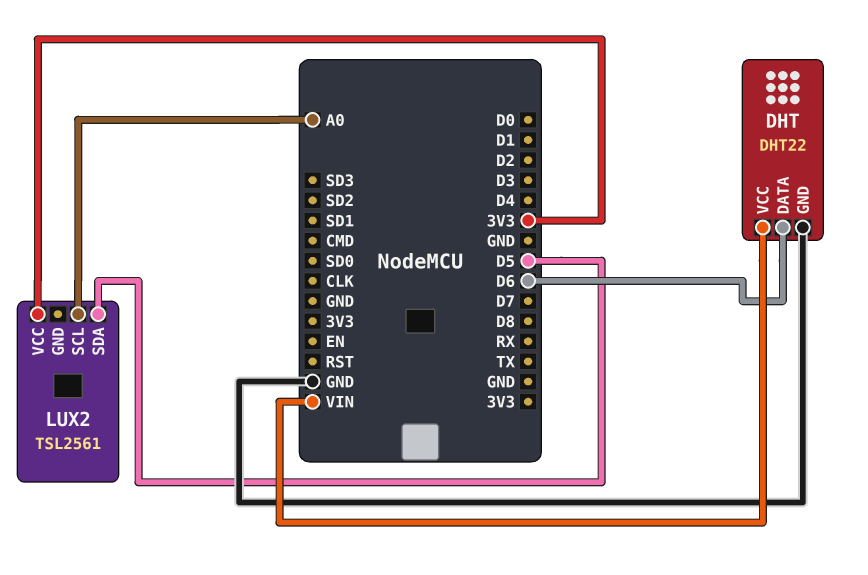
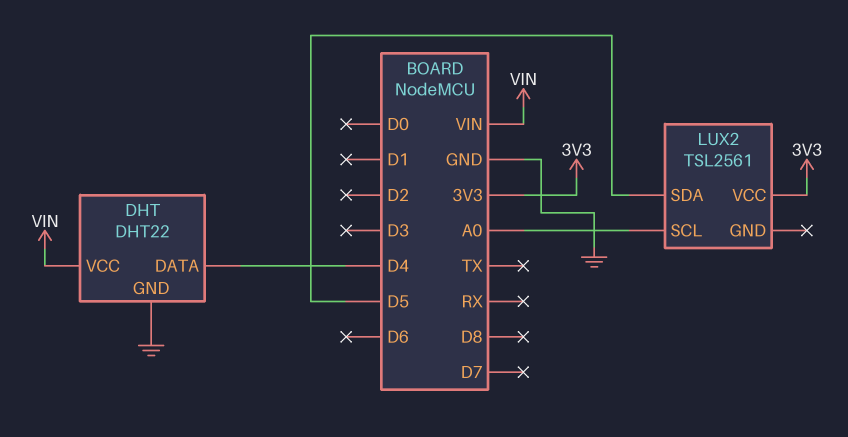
DHT pin DATA: D6 -> D4

